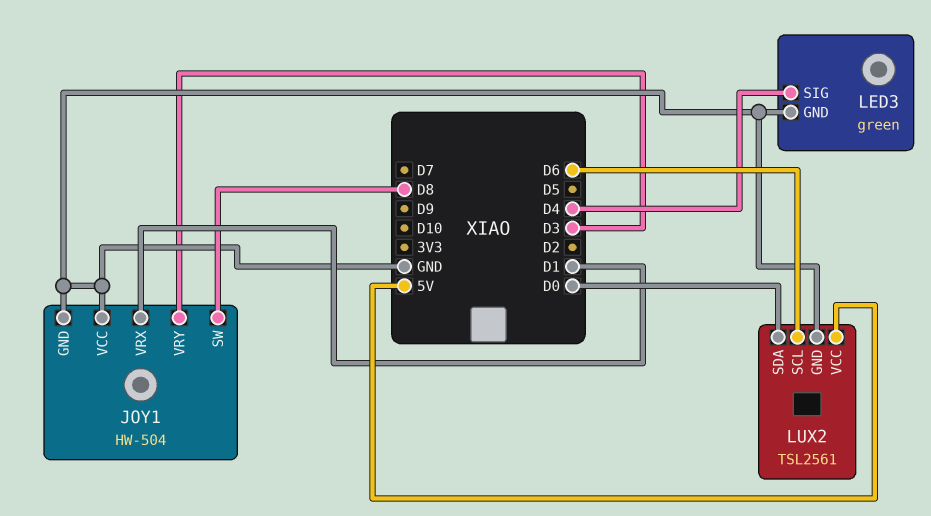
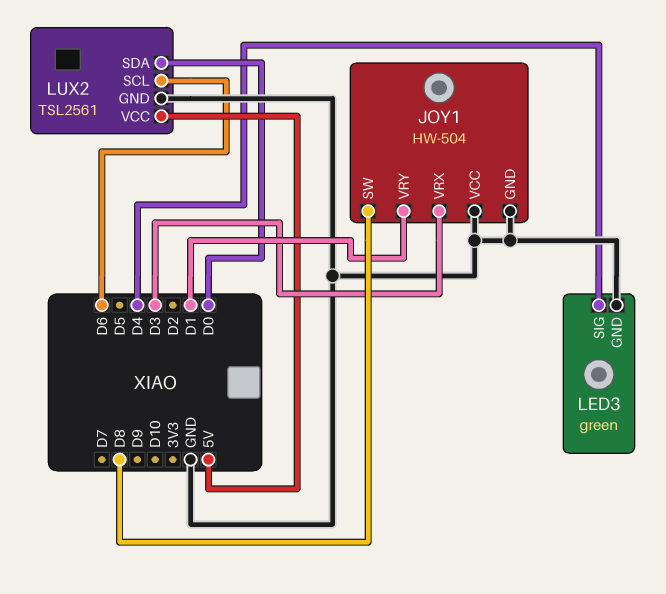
JOY1 pin VRX: D1 -> D3
JOY1 pin VRY: D3 -> D1

